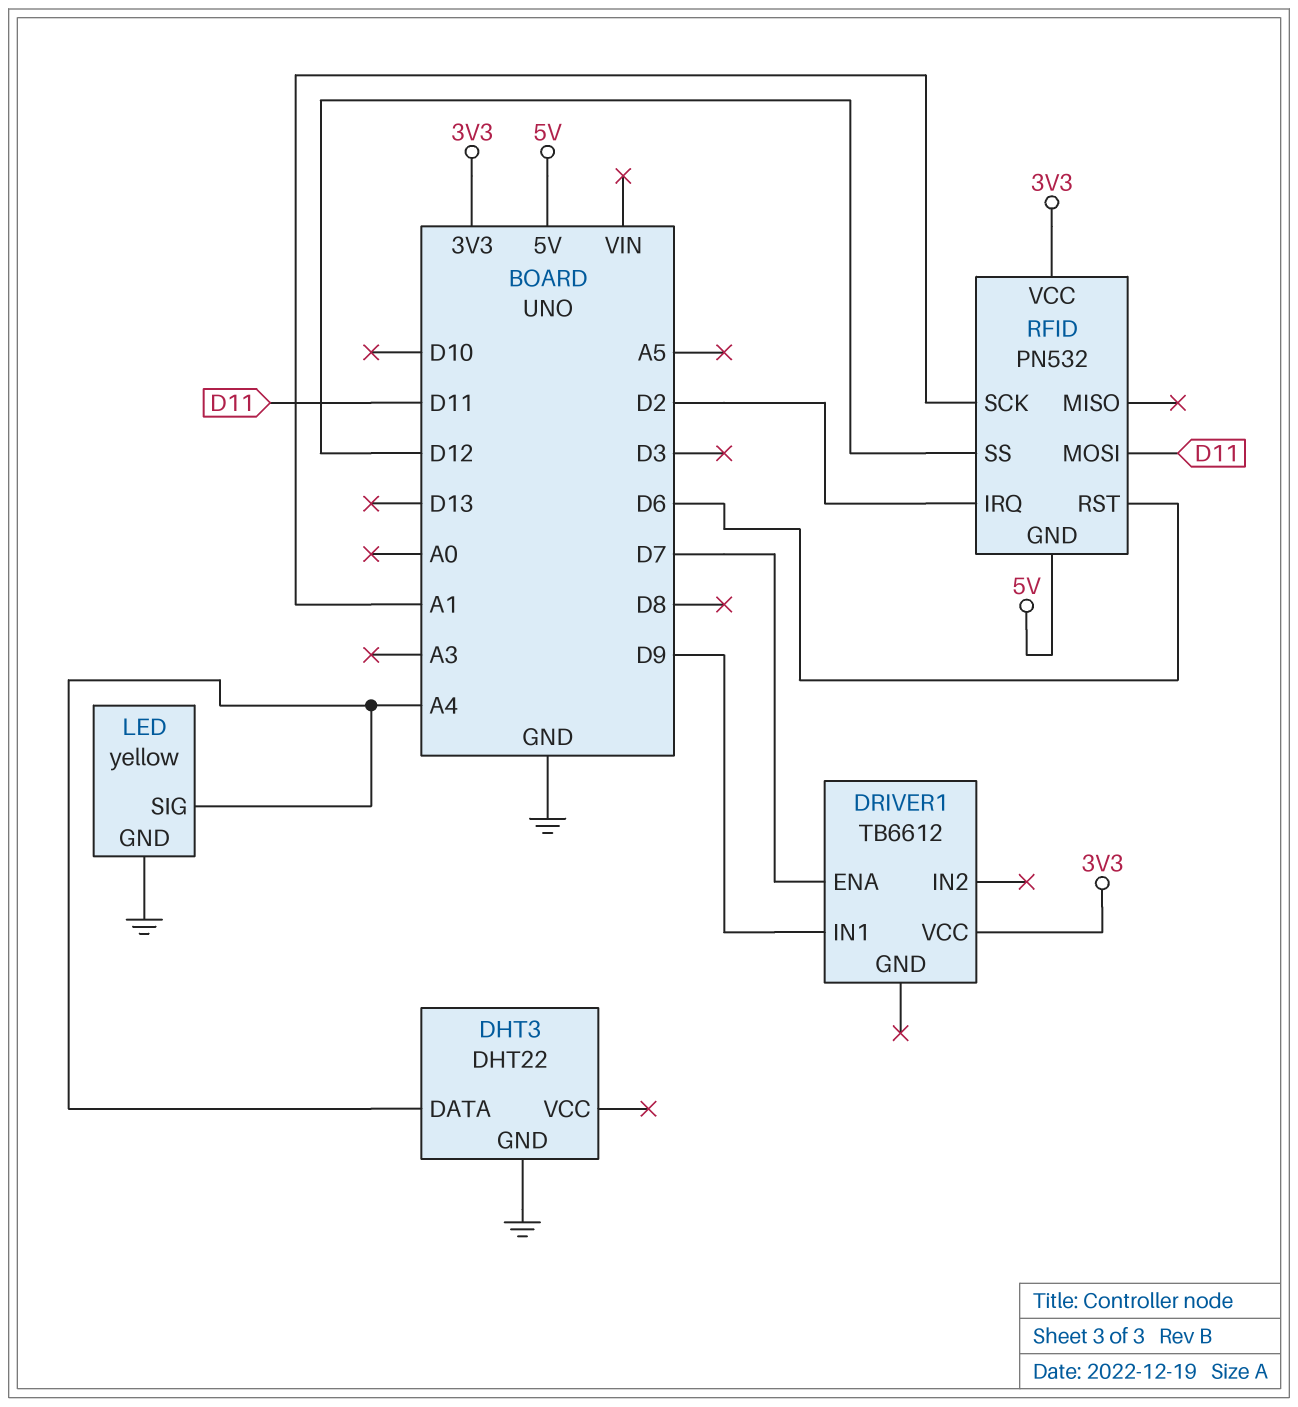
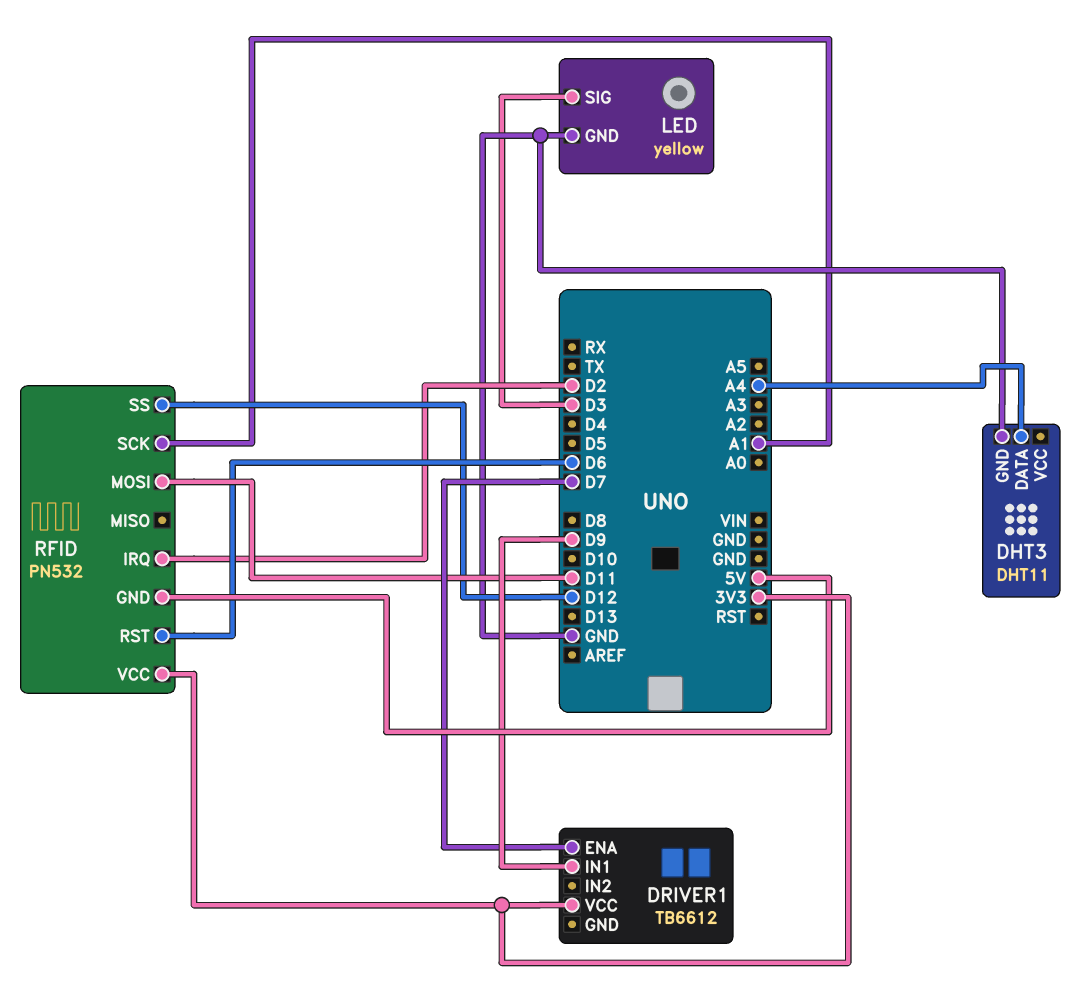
DHT3: DHT22 -> DHT11
LED pin SIG: A4 -> D3

